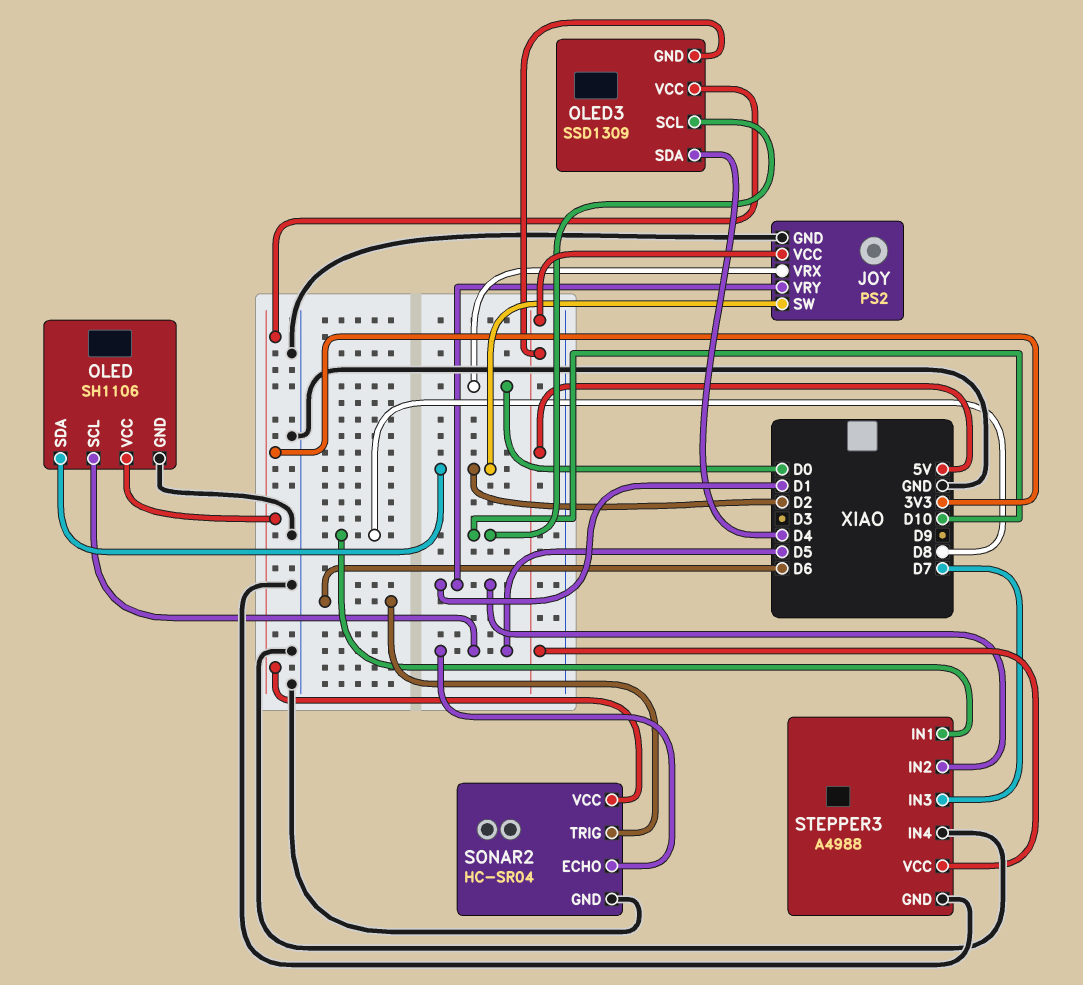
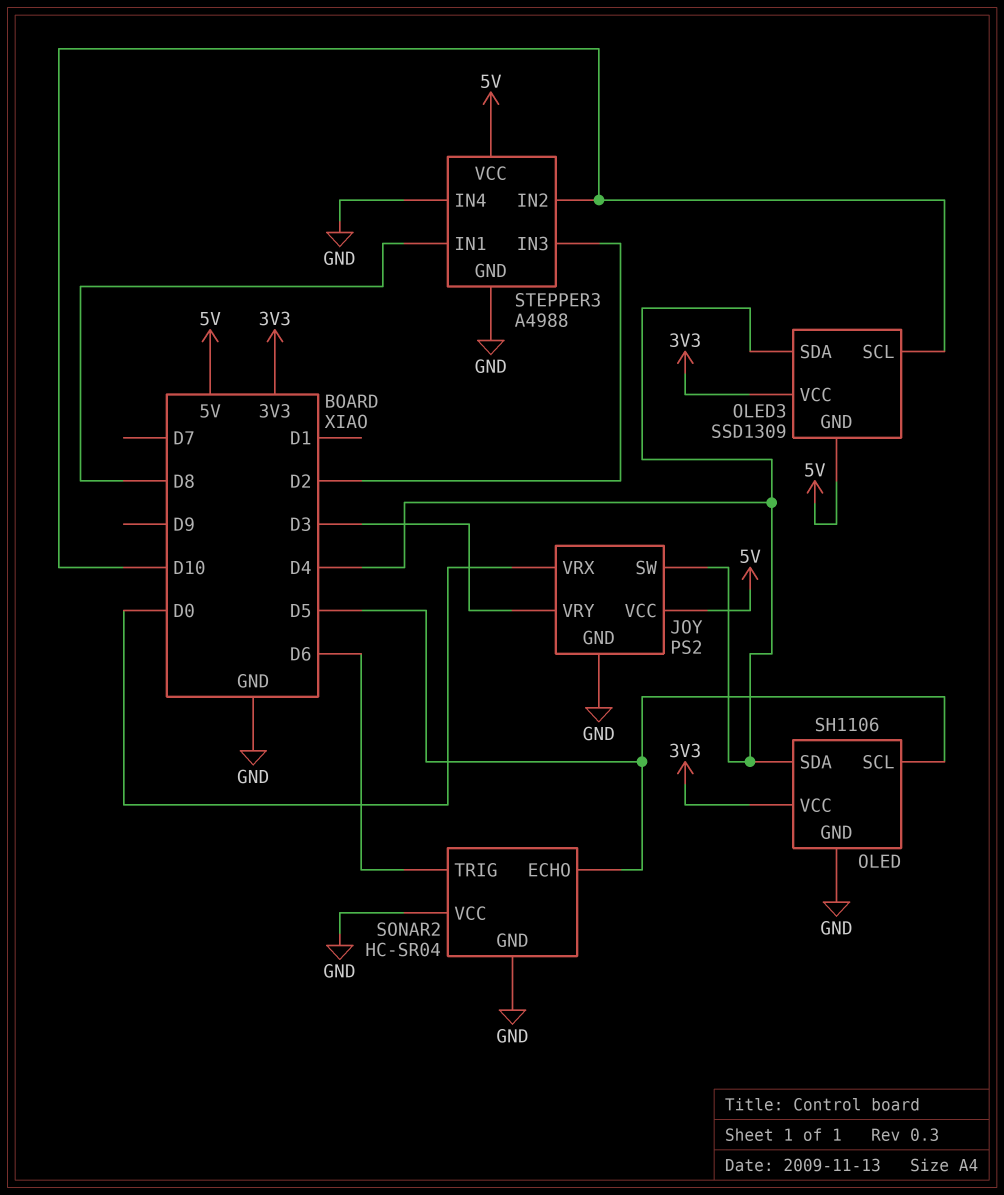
JOY pin SW: D2 -> D4
JOY pin VRY: D1 -> D3
OLED pin SDA: D2 -> D4
SONAR2 pin VCC: 3V3 -> GND
STEPPER3 pin IN2: D1 -> D10
STEPPER3 pin IN3: D7 -> D2

